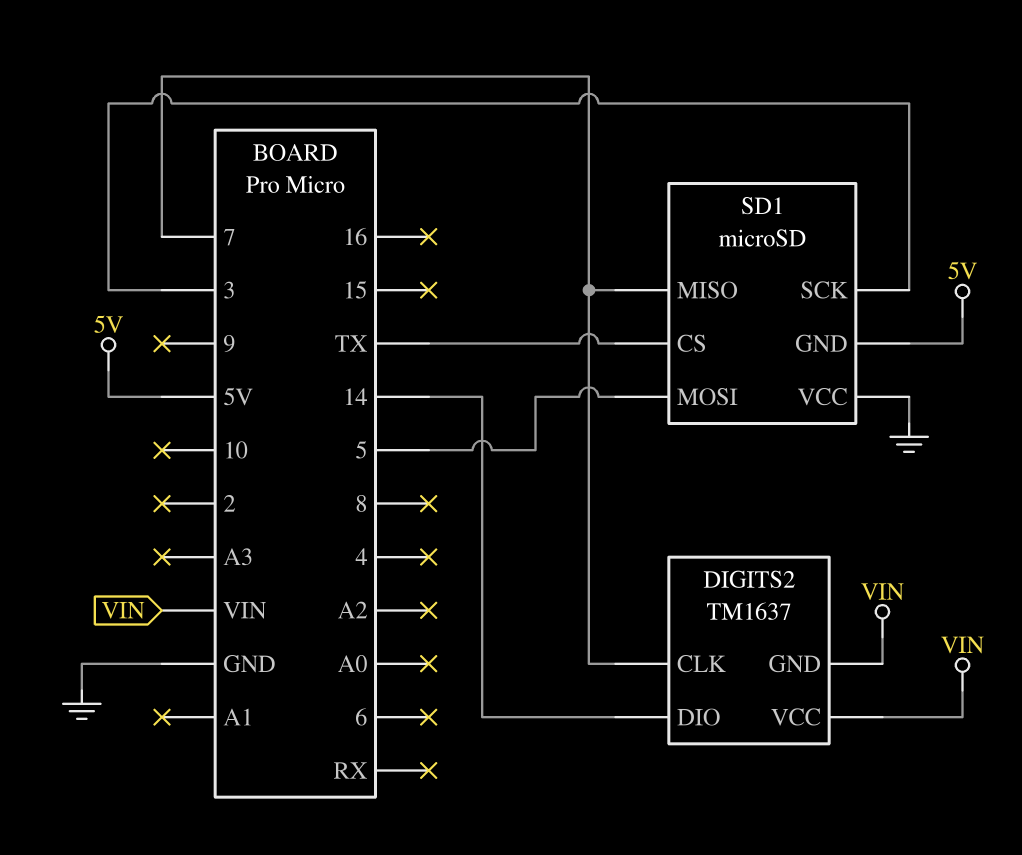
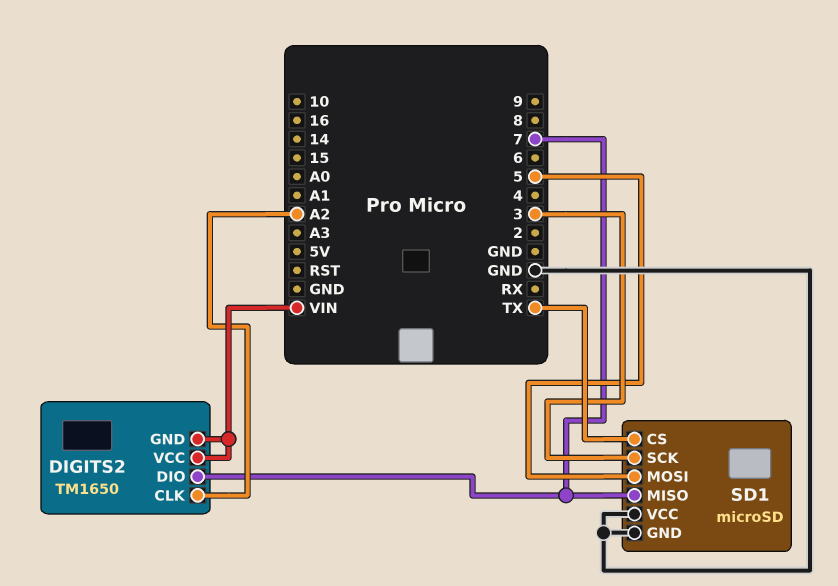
DIGITS2: TM1637 -> TM1650
DIGITS2 pin CLK: 7 -> A2
DIGITS2 pin DIO: 14 -> 7
SD1 pin GND: 5V -> GND

